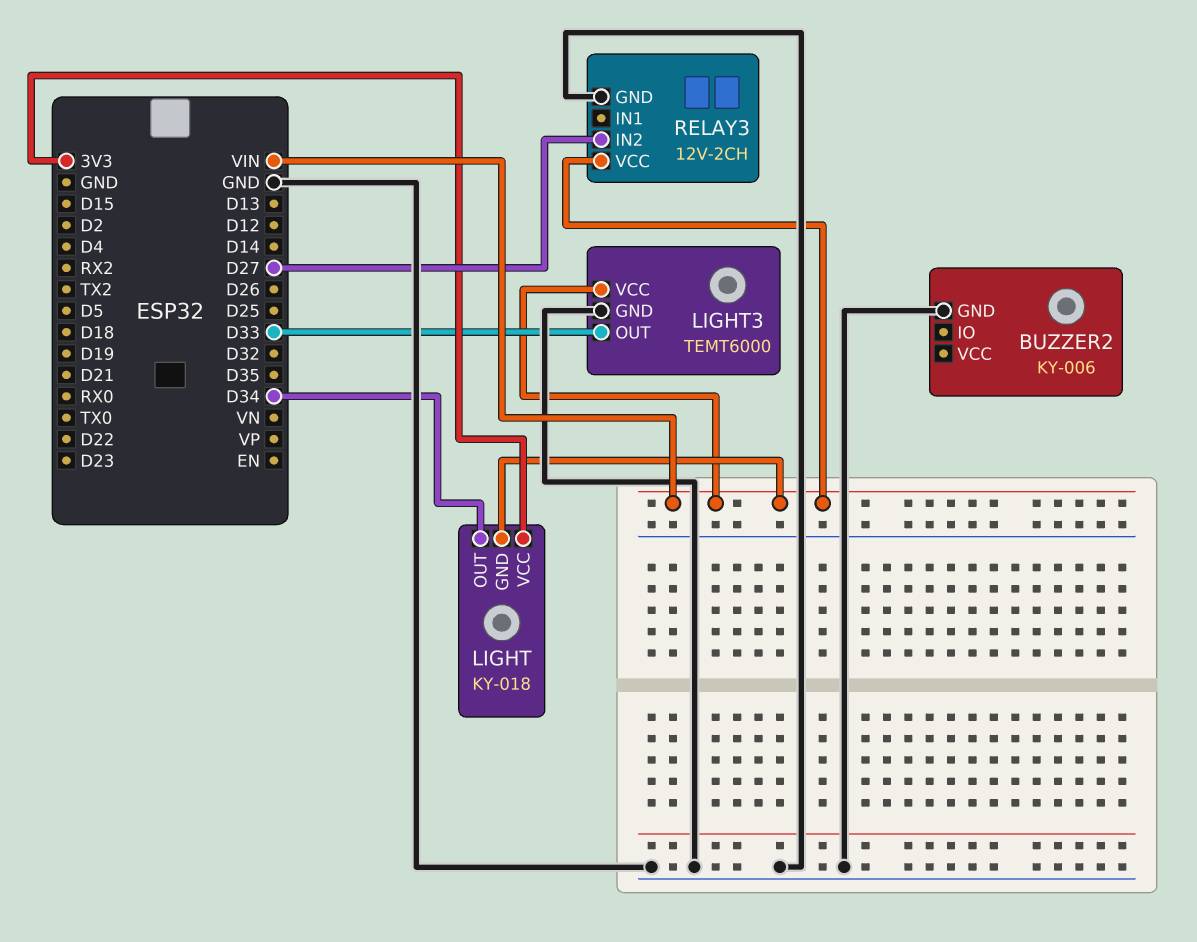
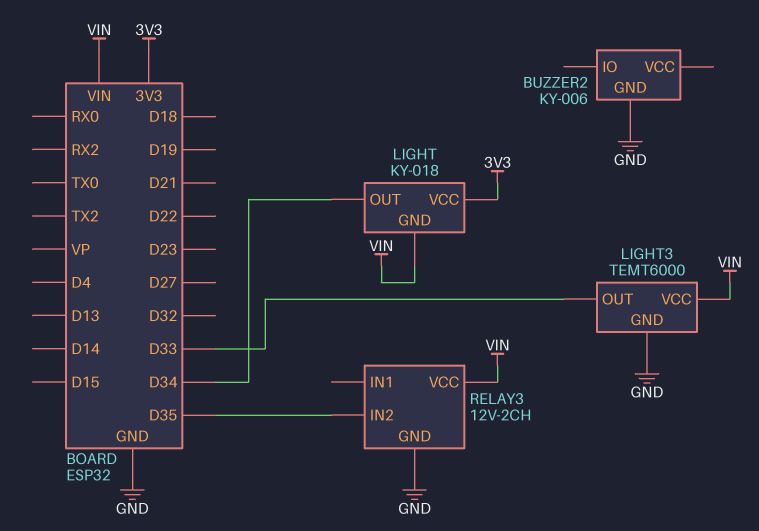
RELAY3 pin IN2: D27 -> D35

